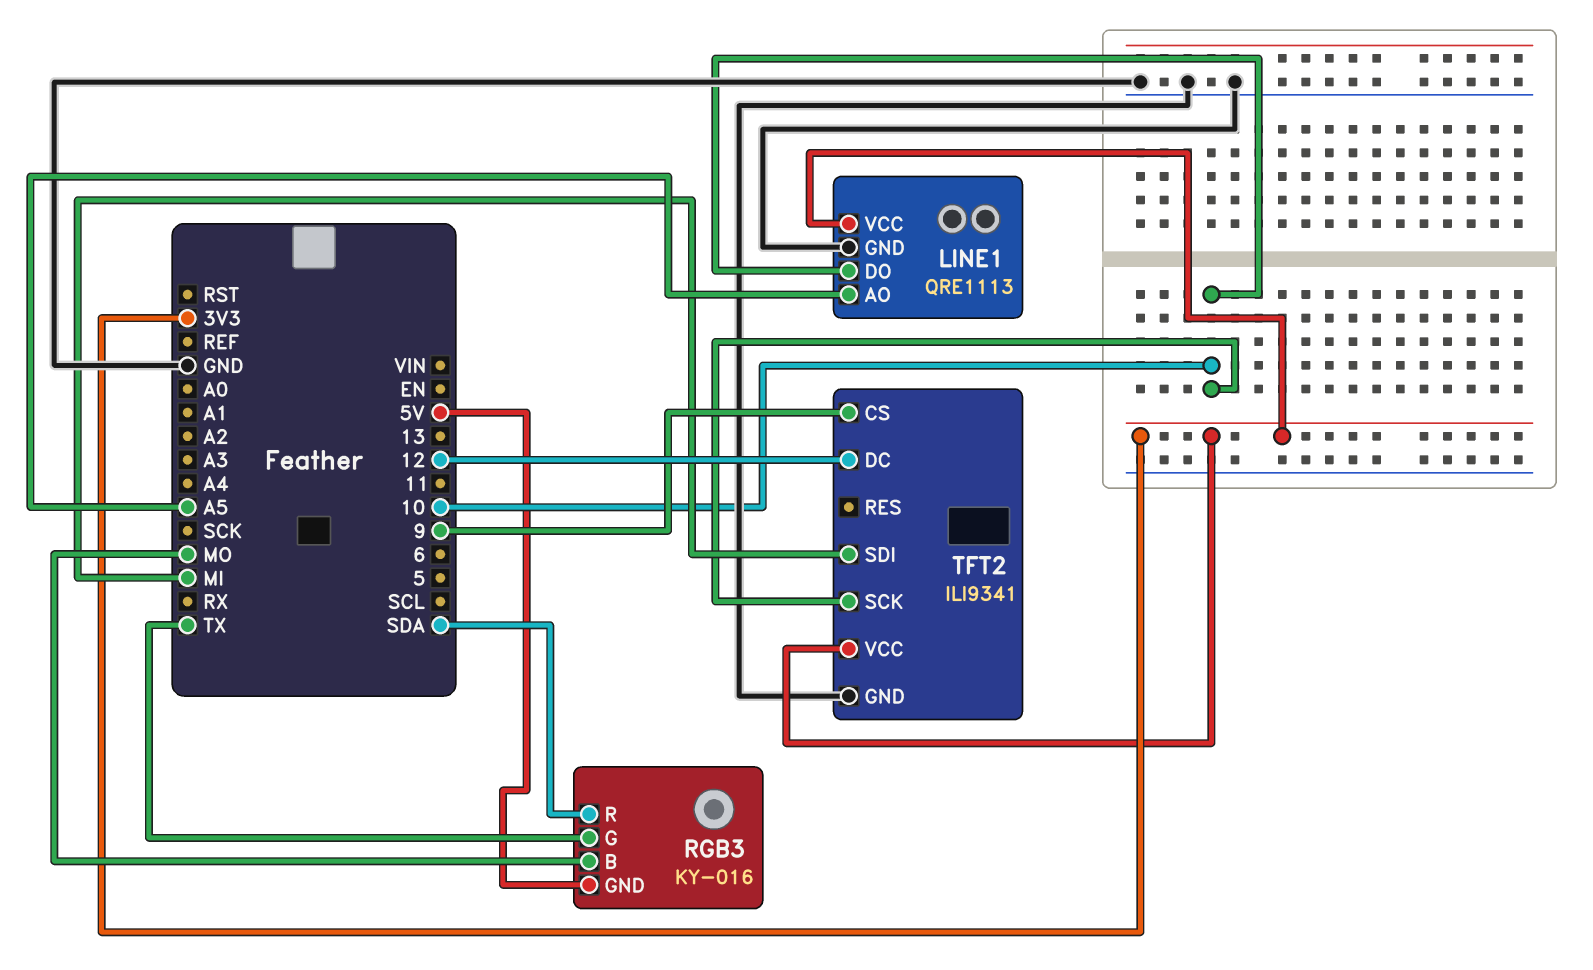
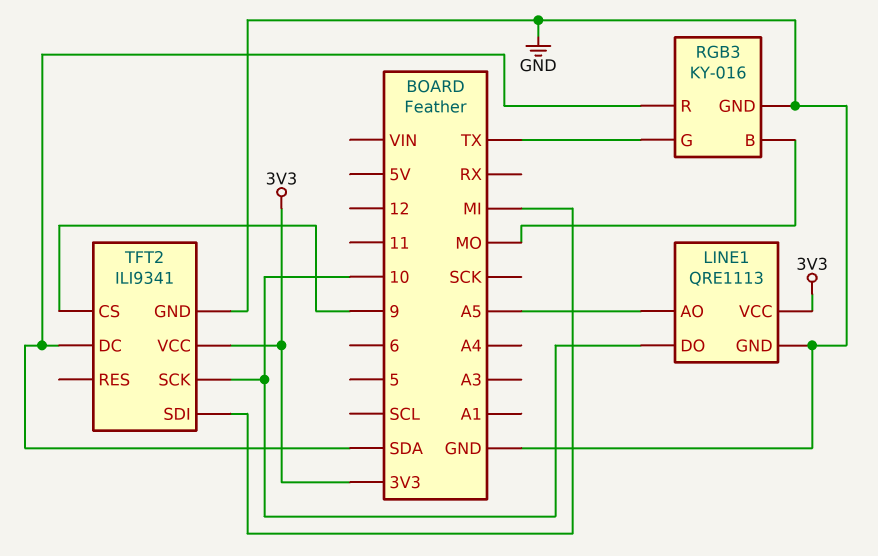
RGB3 pin GND: 5V -> GND
TFT2 pin DC: 12 -> SDA

